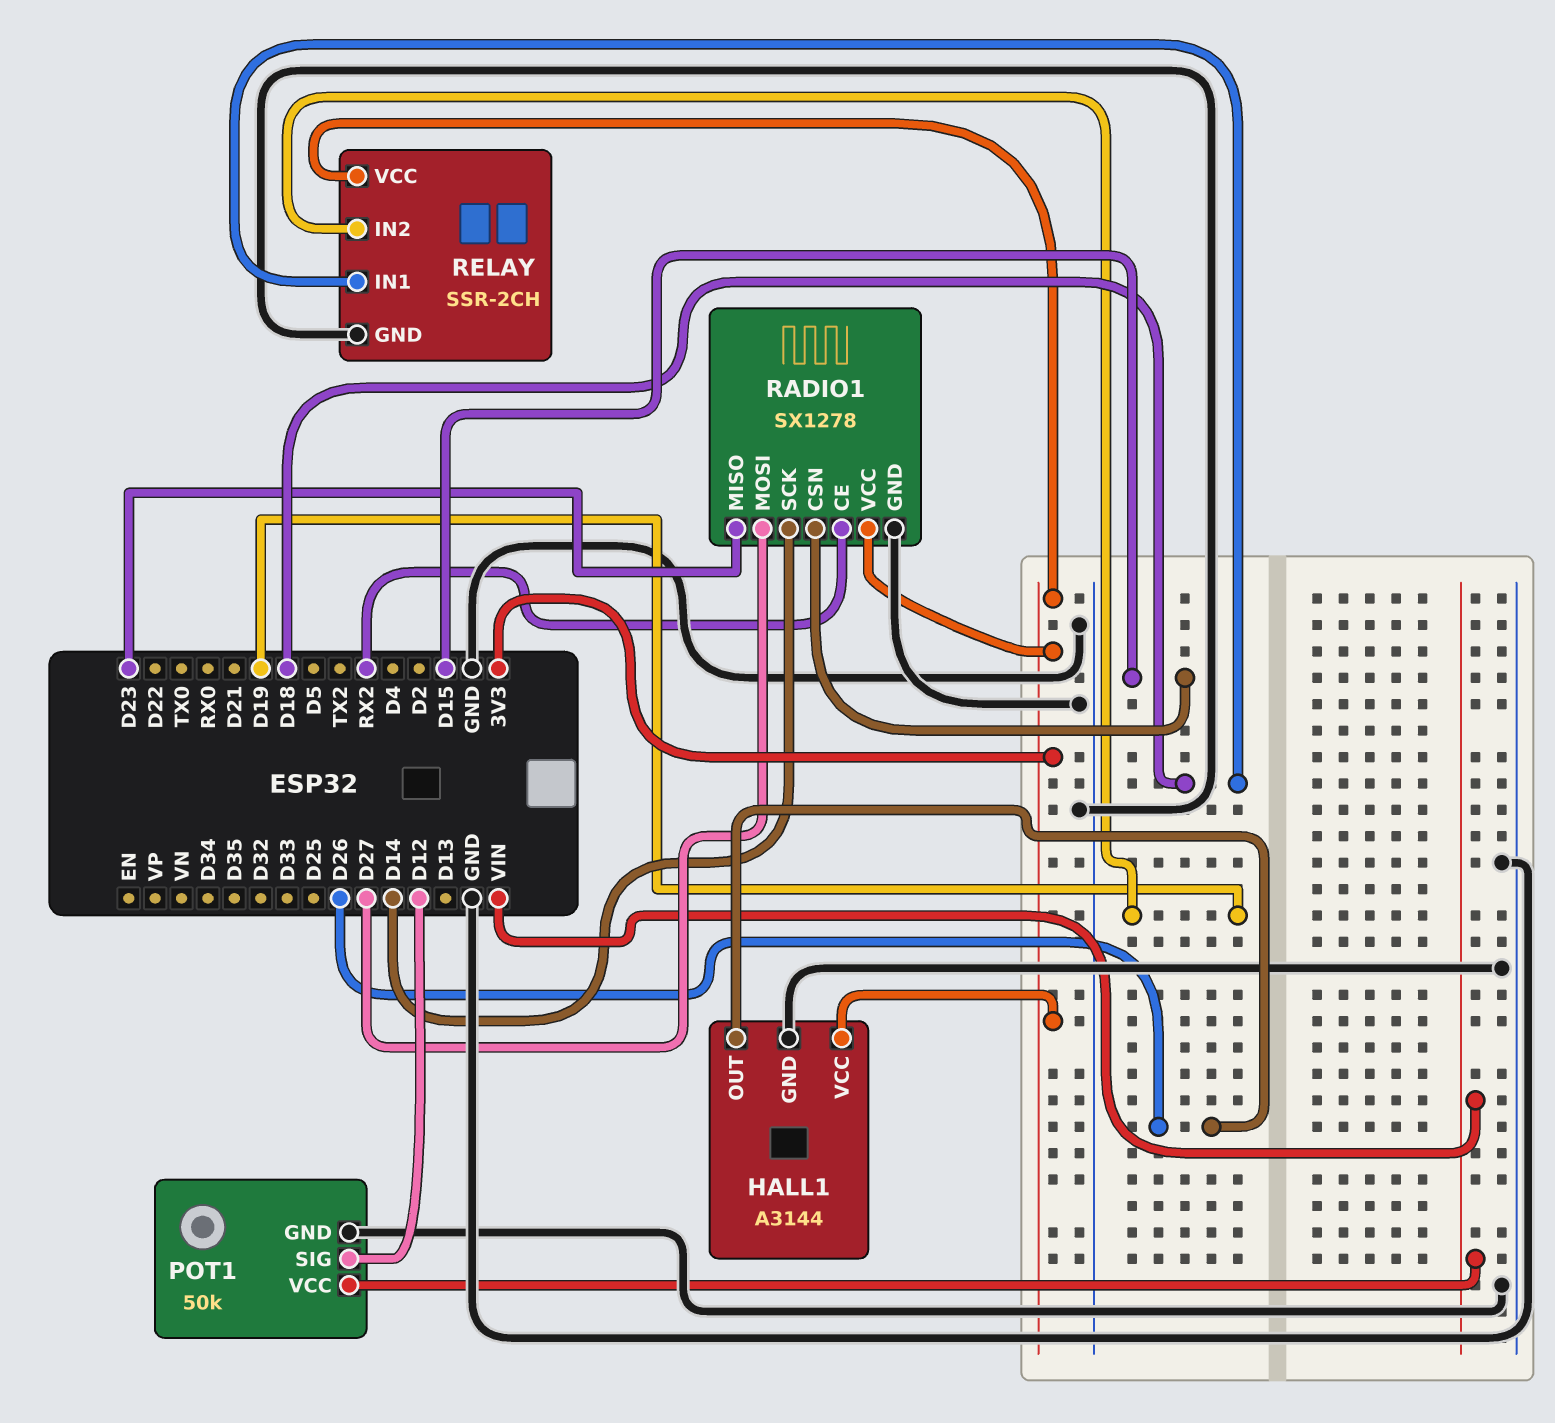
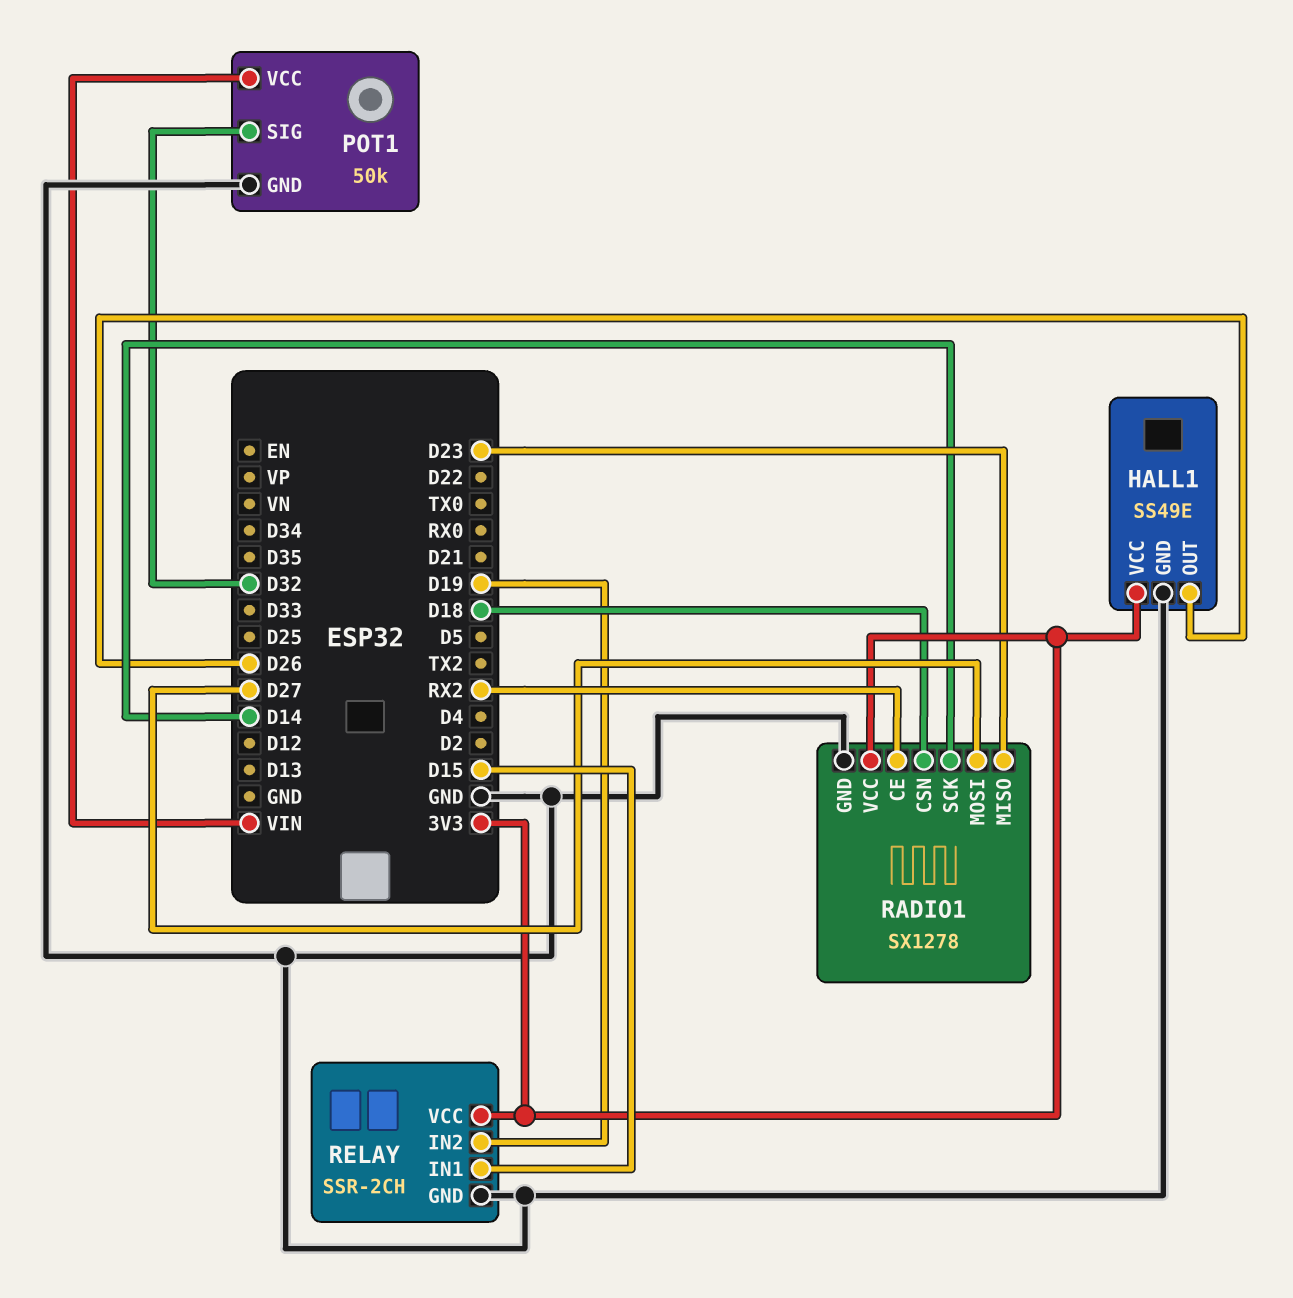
HALL1: A3144 -> SS49E
POT1 pin SIG: D12 -> D32
RADIO1 pin CSN: D15 -> D18
RELAY pin IN1: D18 -> D15

